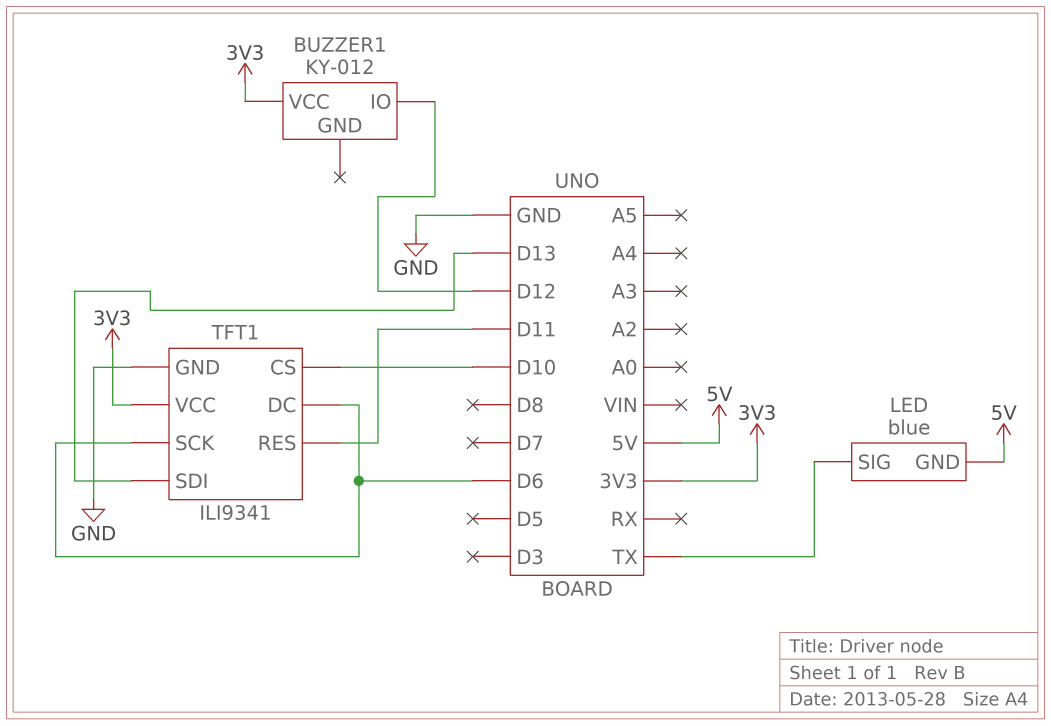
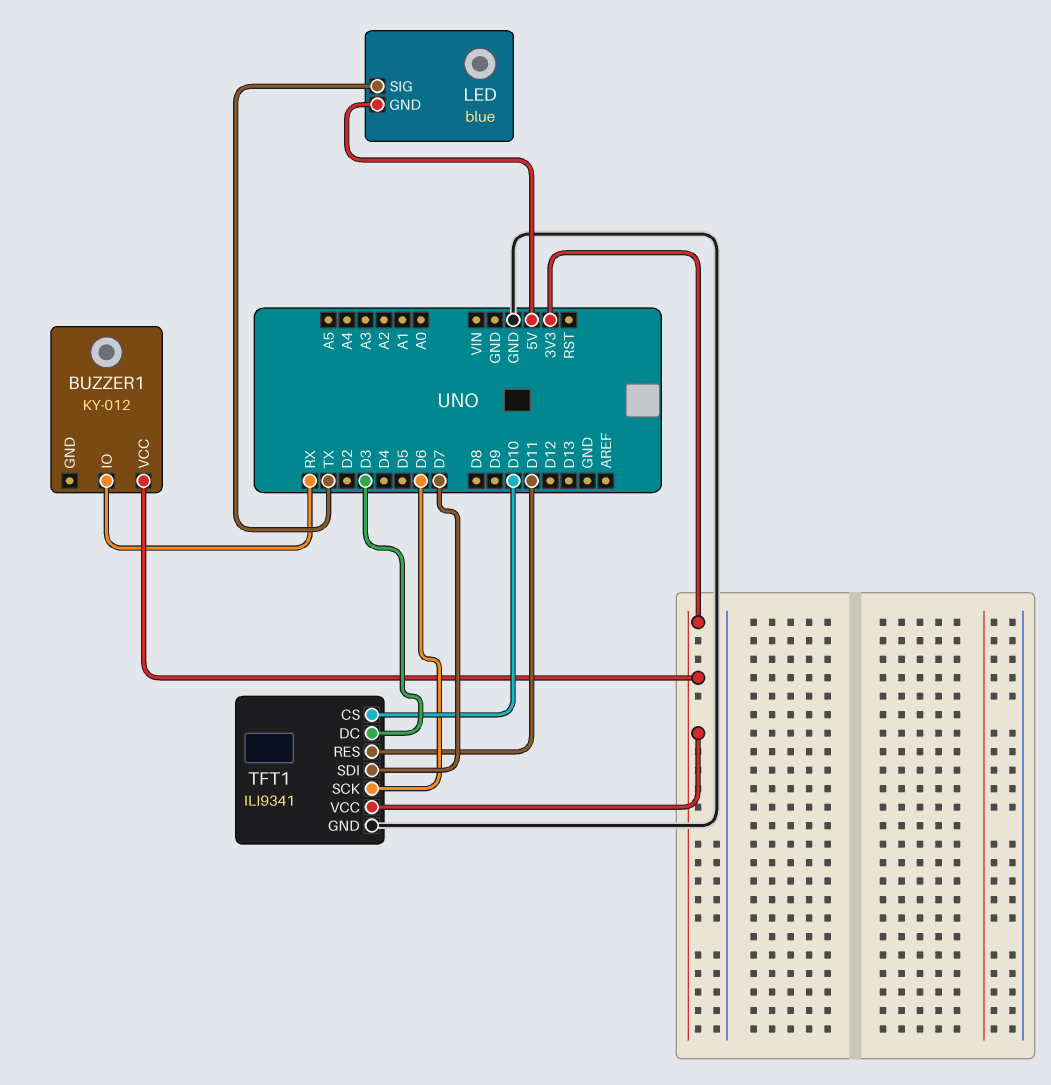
BUZZER1 pin IO: D12 -> RX
TFT1 pin DC: D6 -> D3
TFT1 pin SDI: D13 -> D7

